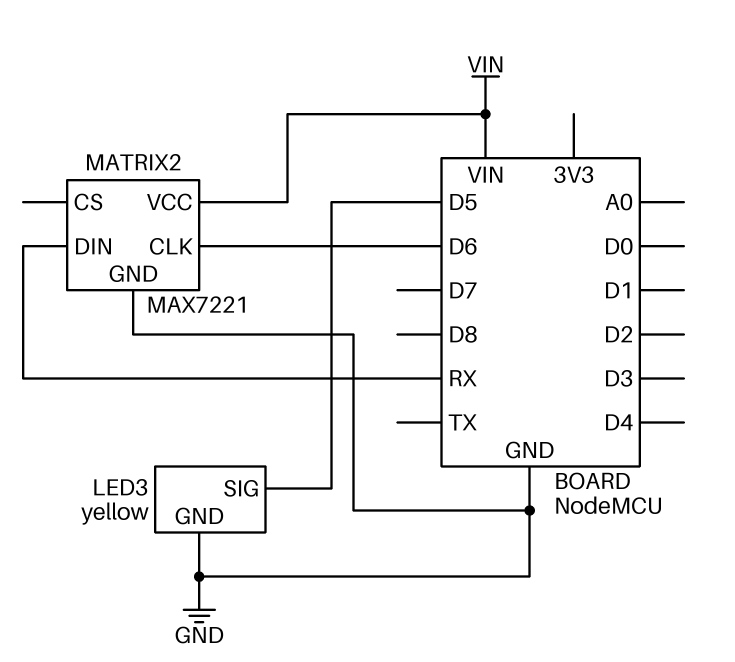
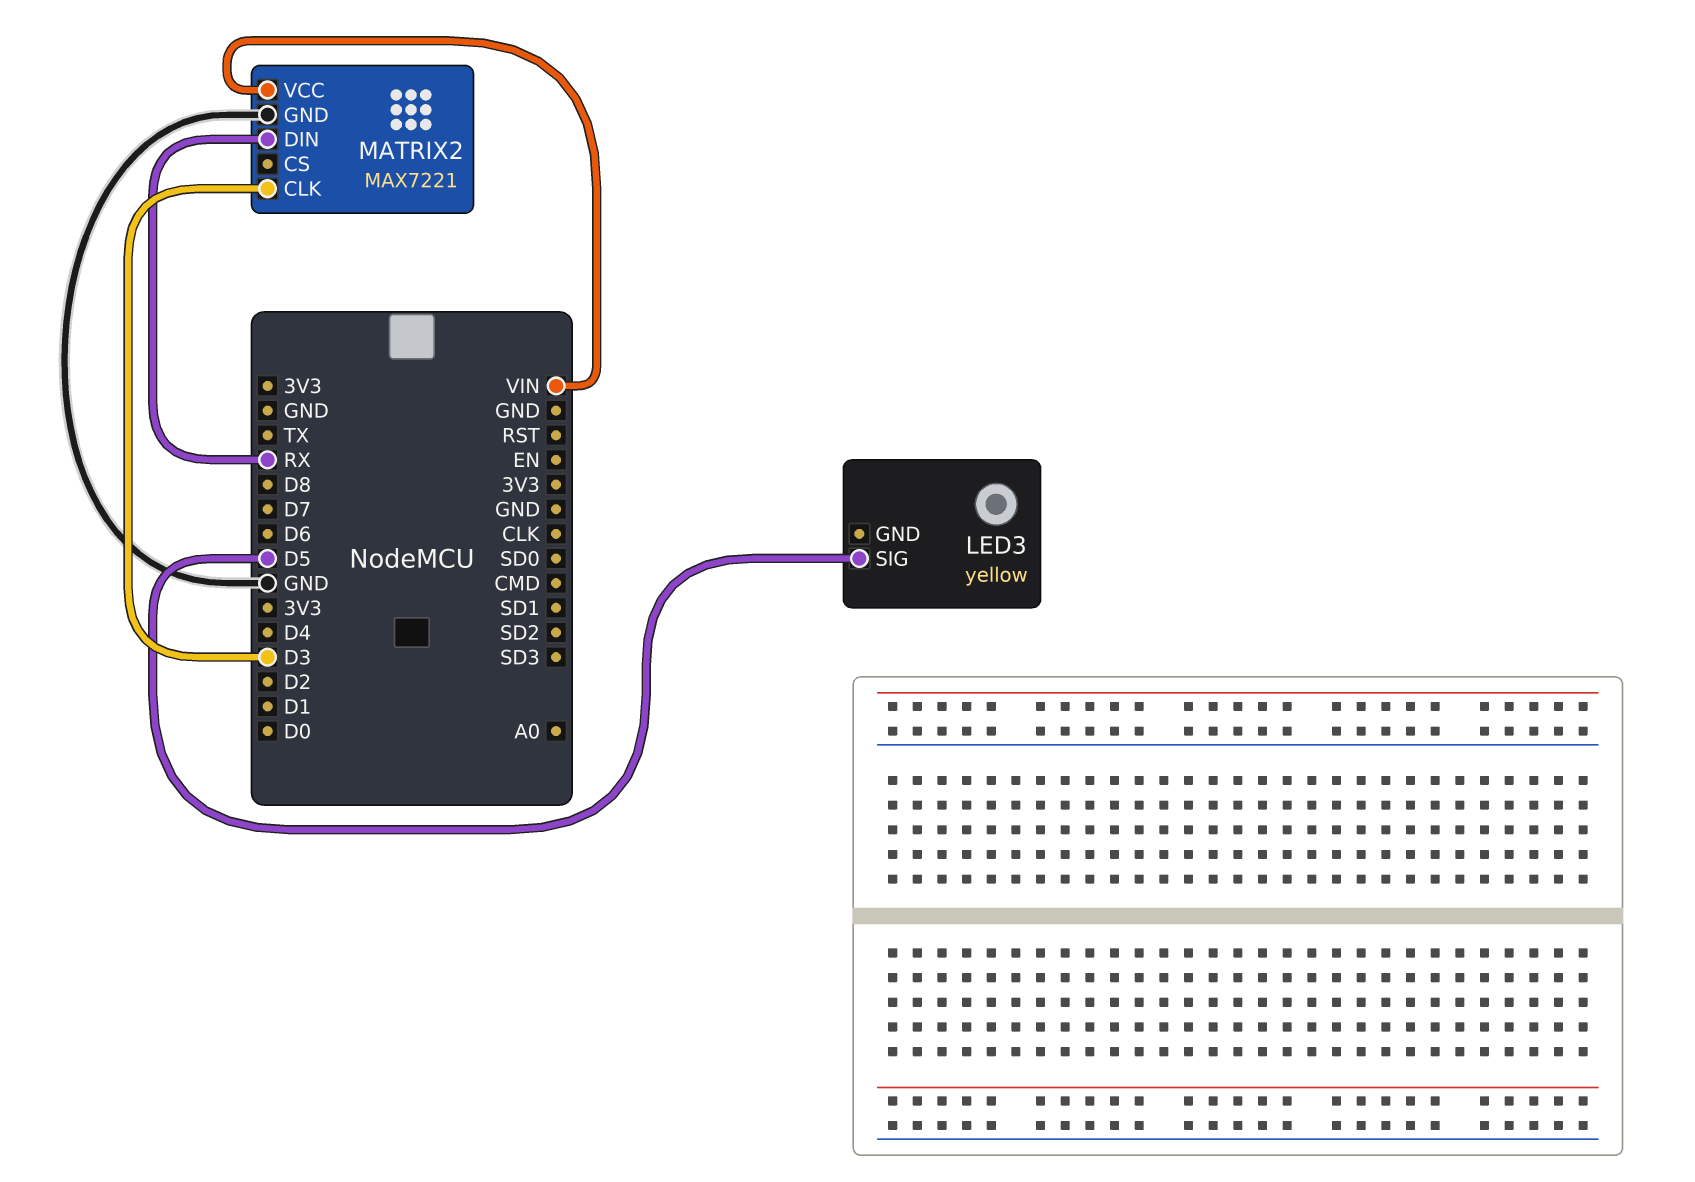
LED3 pin GND: GND -> none
MATRIX2 pin CLK: D6 -> D3

